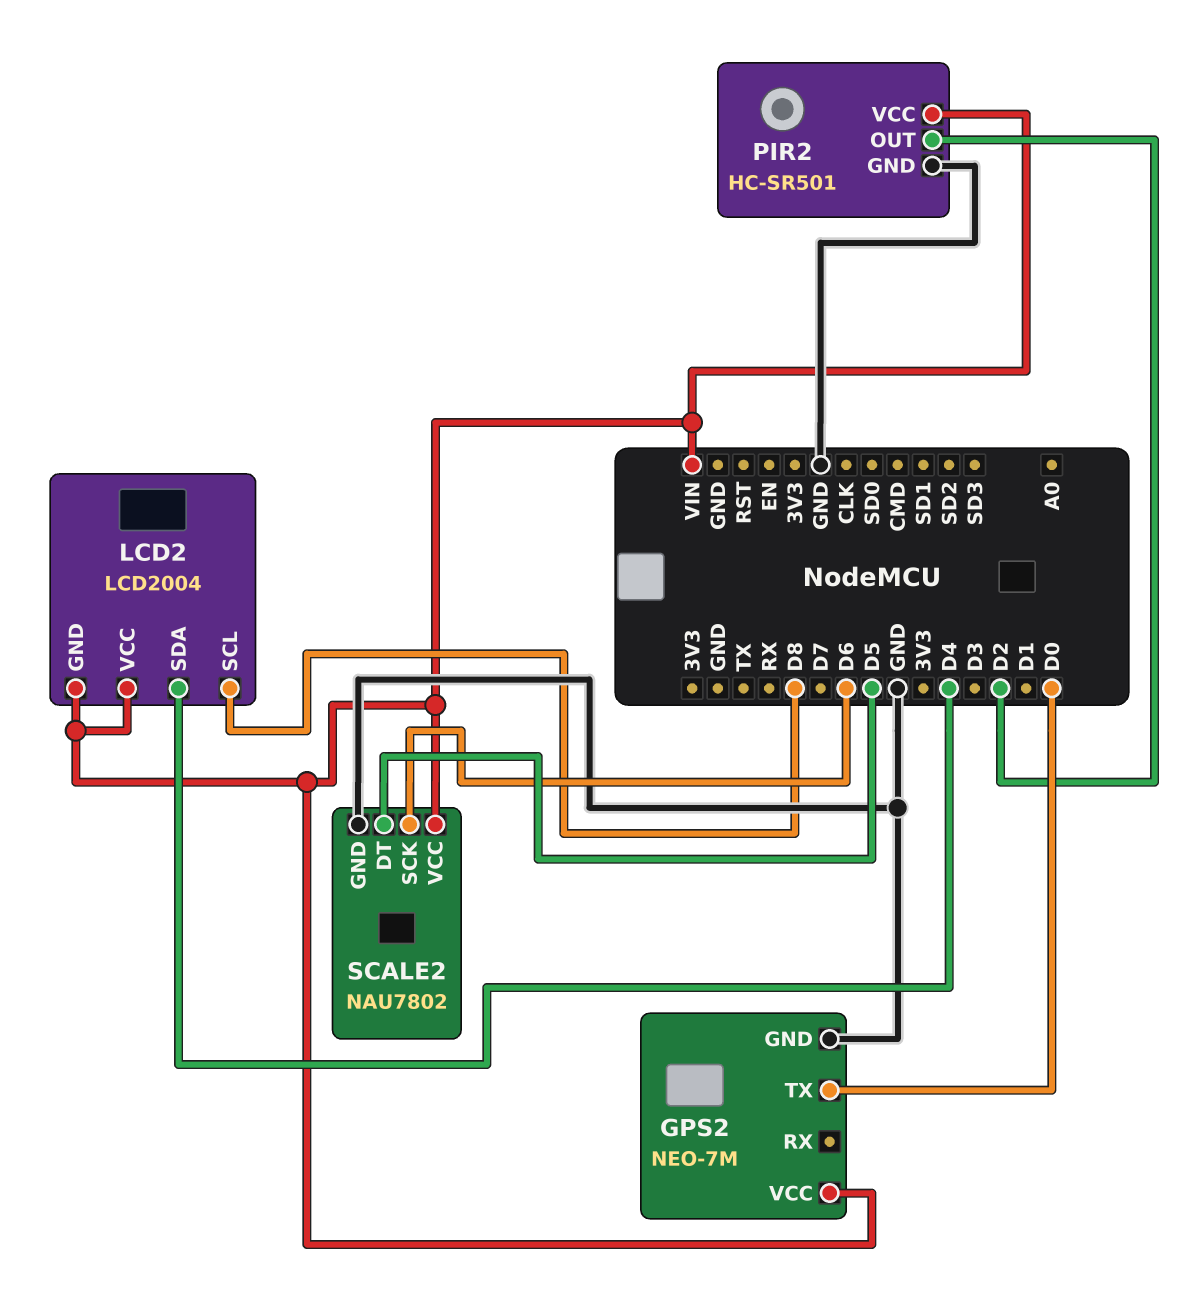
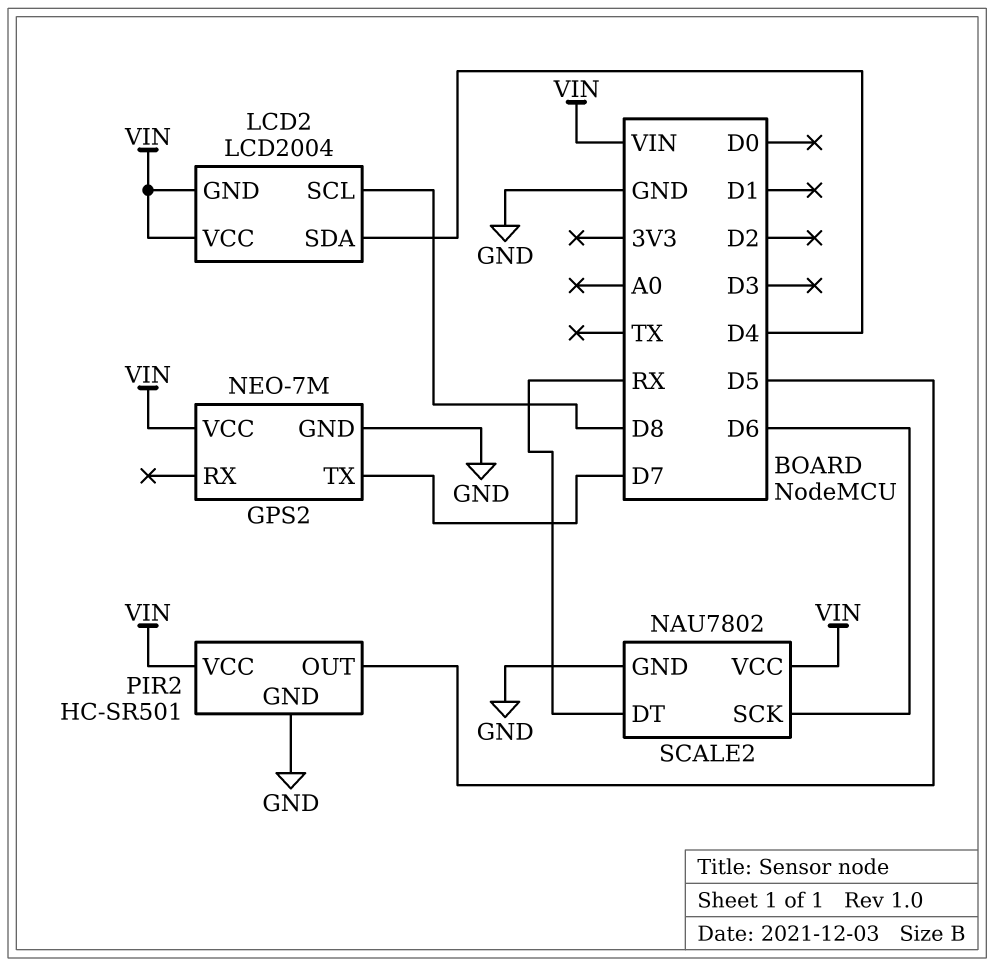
GPS2 pin TX: D0 -> D7
PIR2 pin OUT: D2 -> D5
SCALE2 pin DT: D5 -> RX

